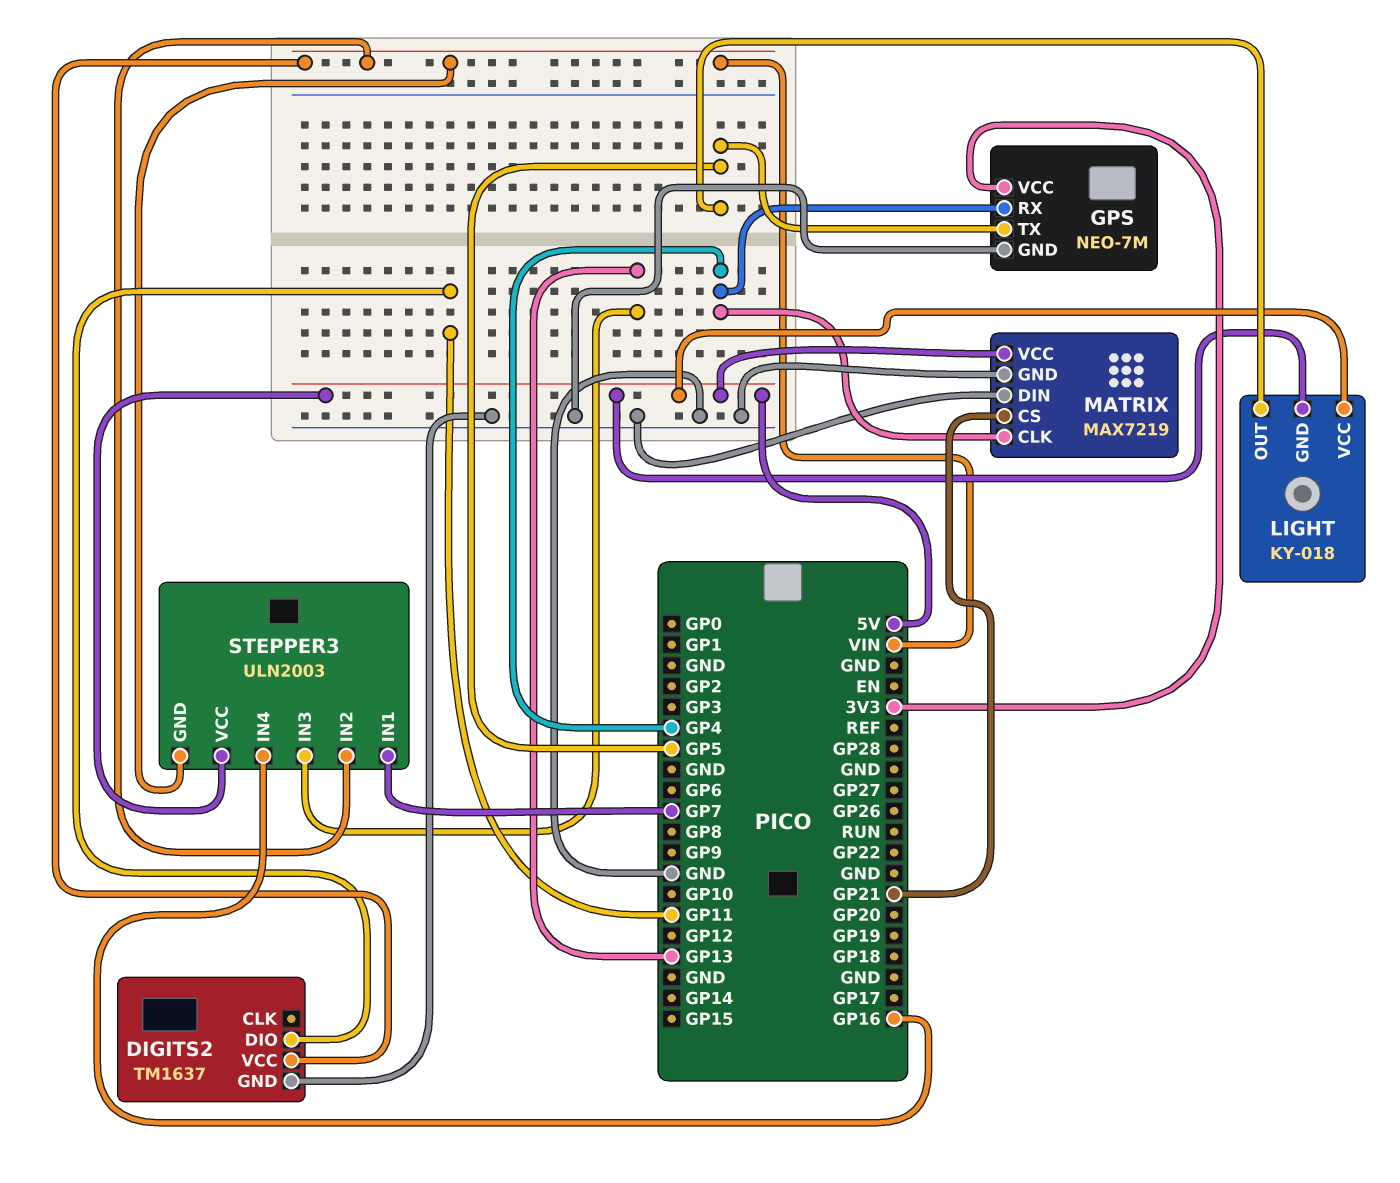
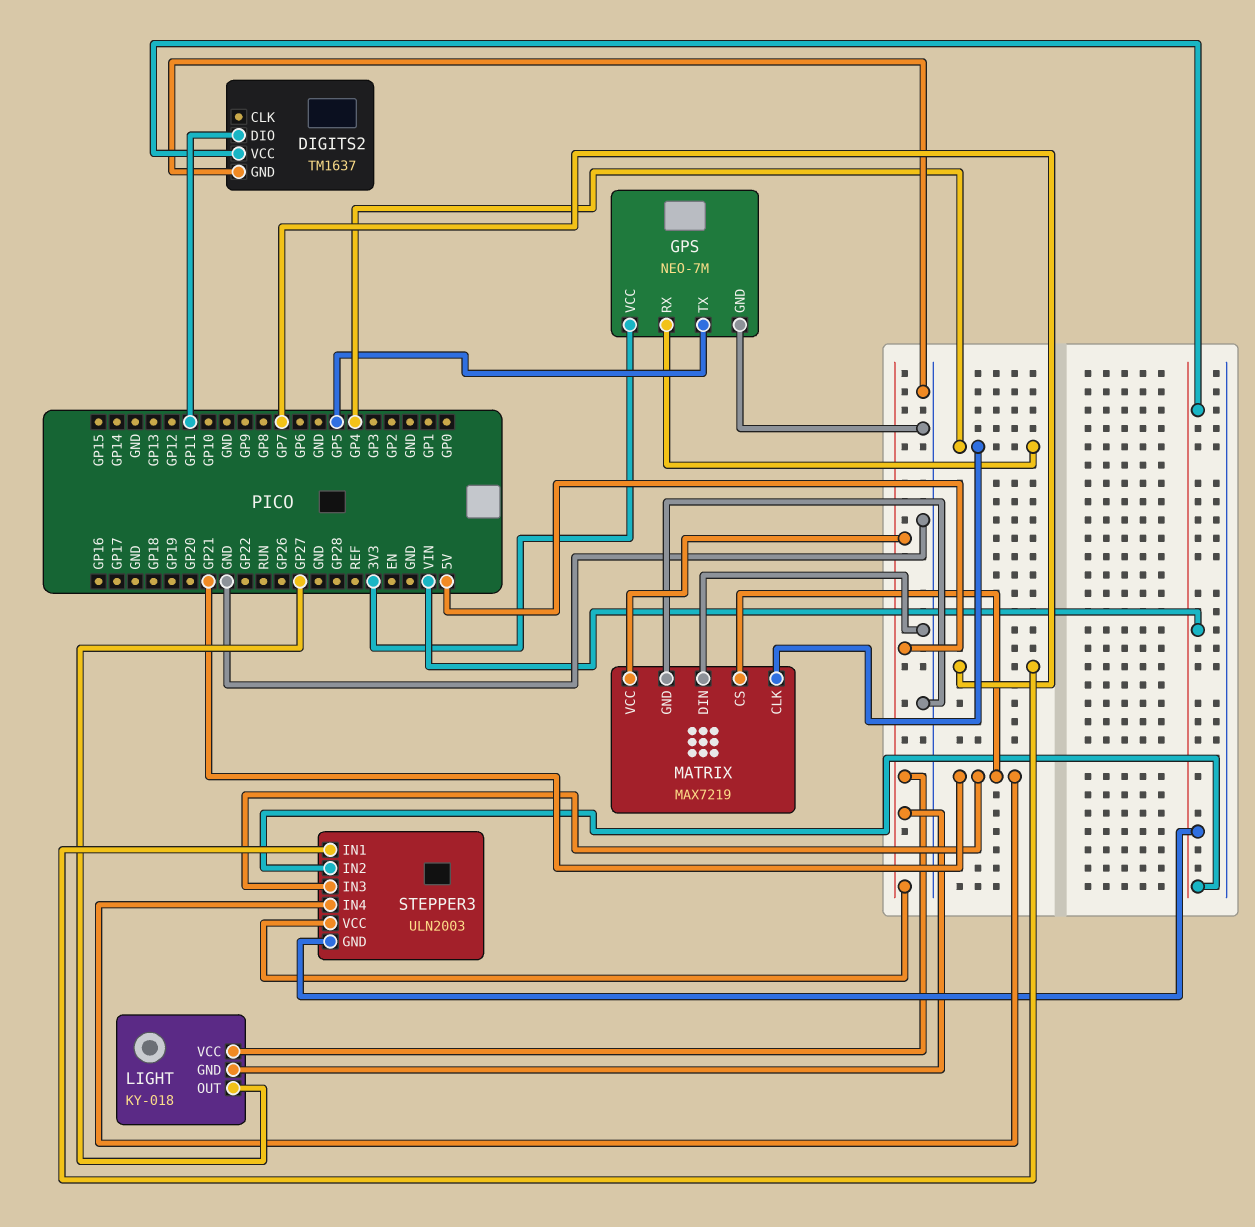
LIGHT pin OUT: GP5 -> GP27
STEPPER3 pin IN3: GP13 -> GP21
STEPPER3 pin IN4: GP16 -> GP21

